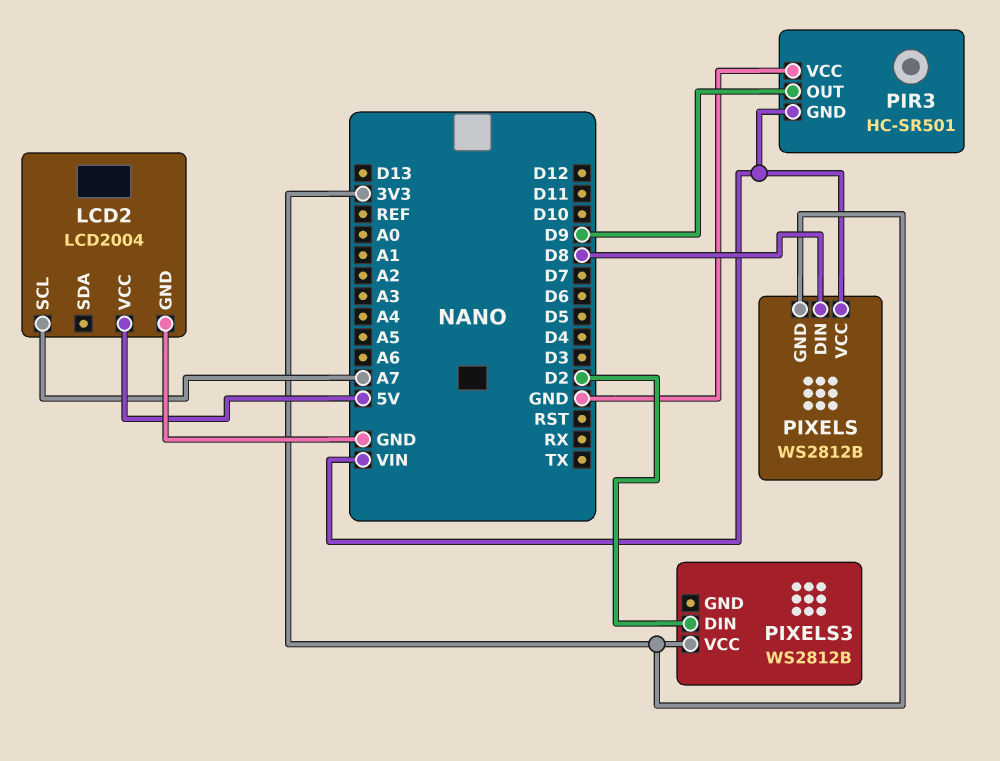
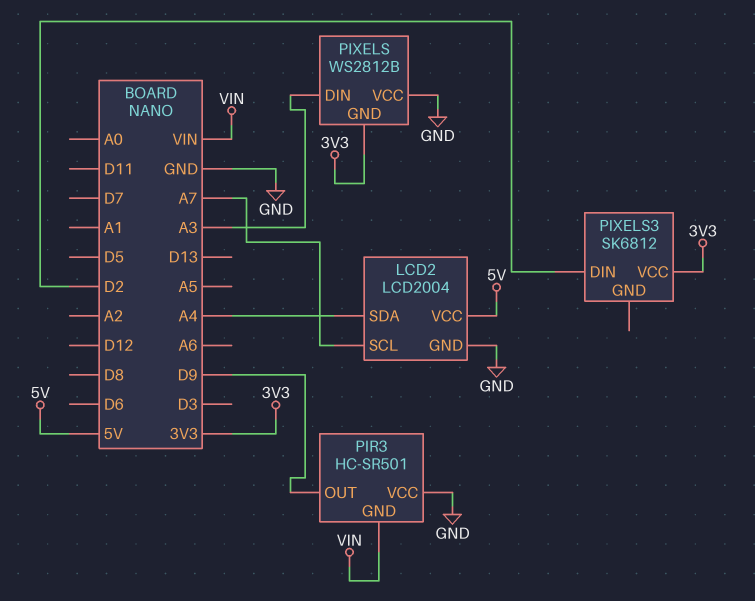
LCD2 pin SDA: none -> A4
PIXELS pin DIN: D8 -> A3
PIXELS pin VCC: VIN -> GND
PIXELS3: WS2812B -> SK6812

